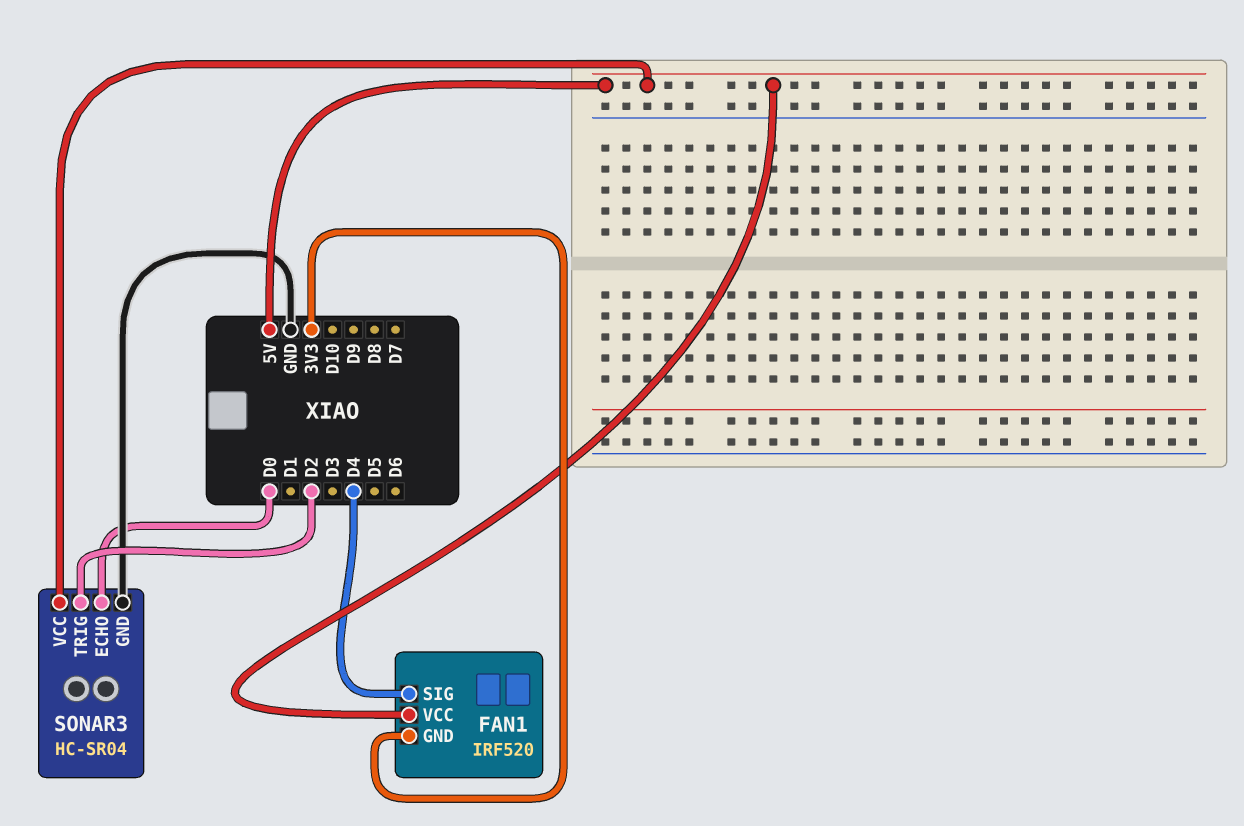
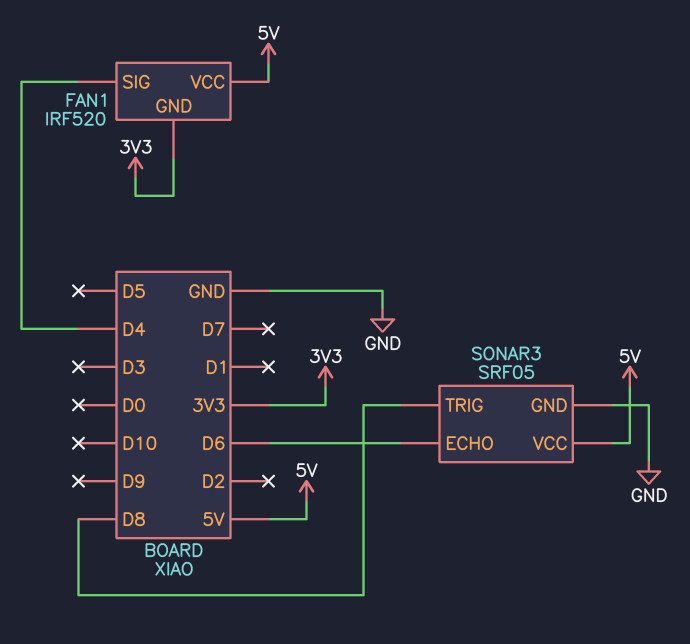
SONAR3: HC-SR04 -> SRF05
SONAR3 pin ECHO: D0 -> D6
SONAR3 pin TRIG: D2 -> D8

